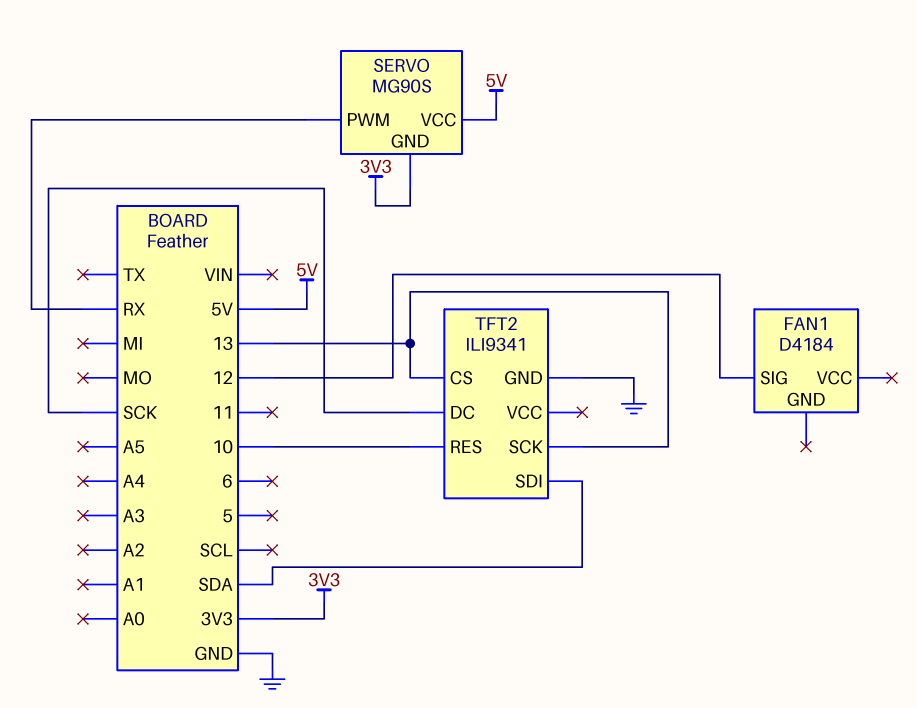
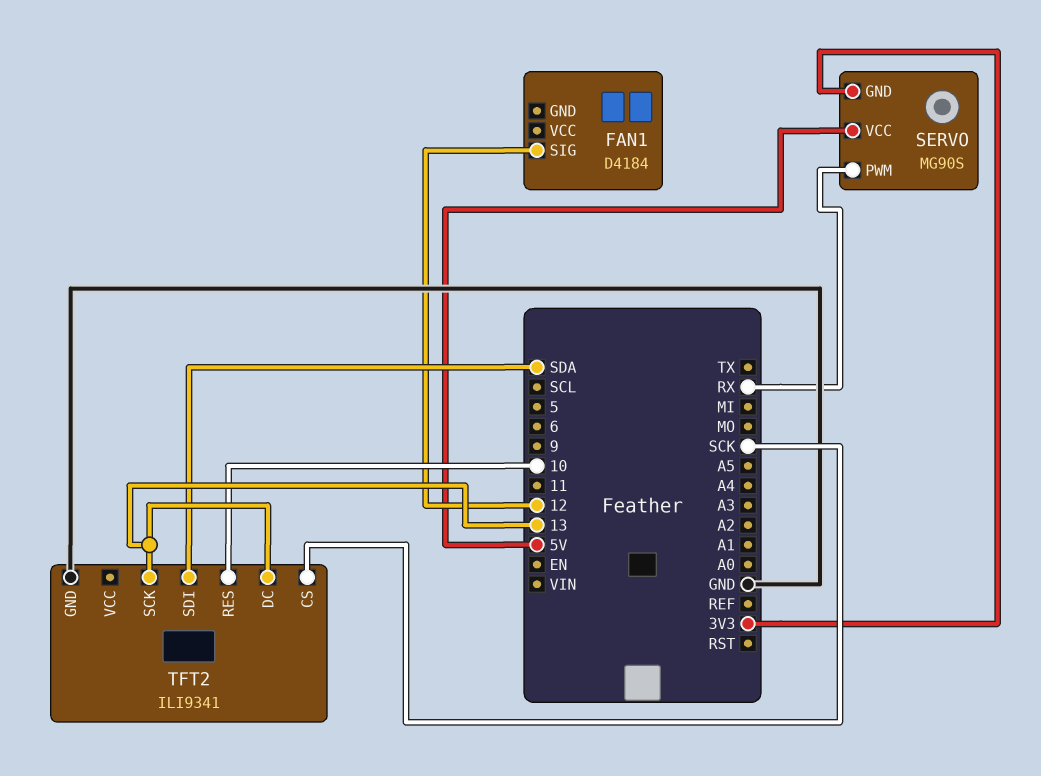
TFT2 pin CS: 13 -> SCK
TFT2 pin DC: SCK -> 13

